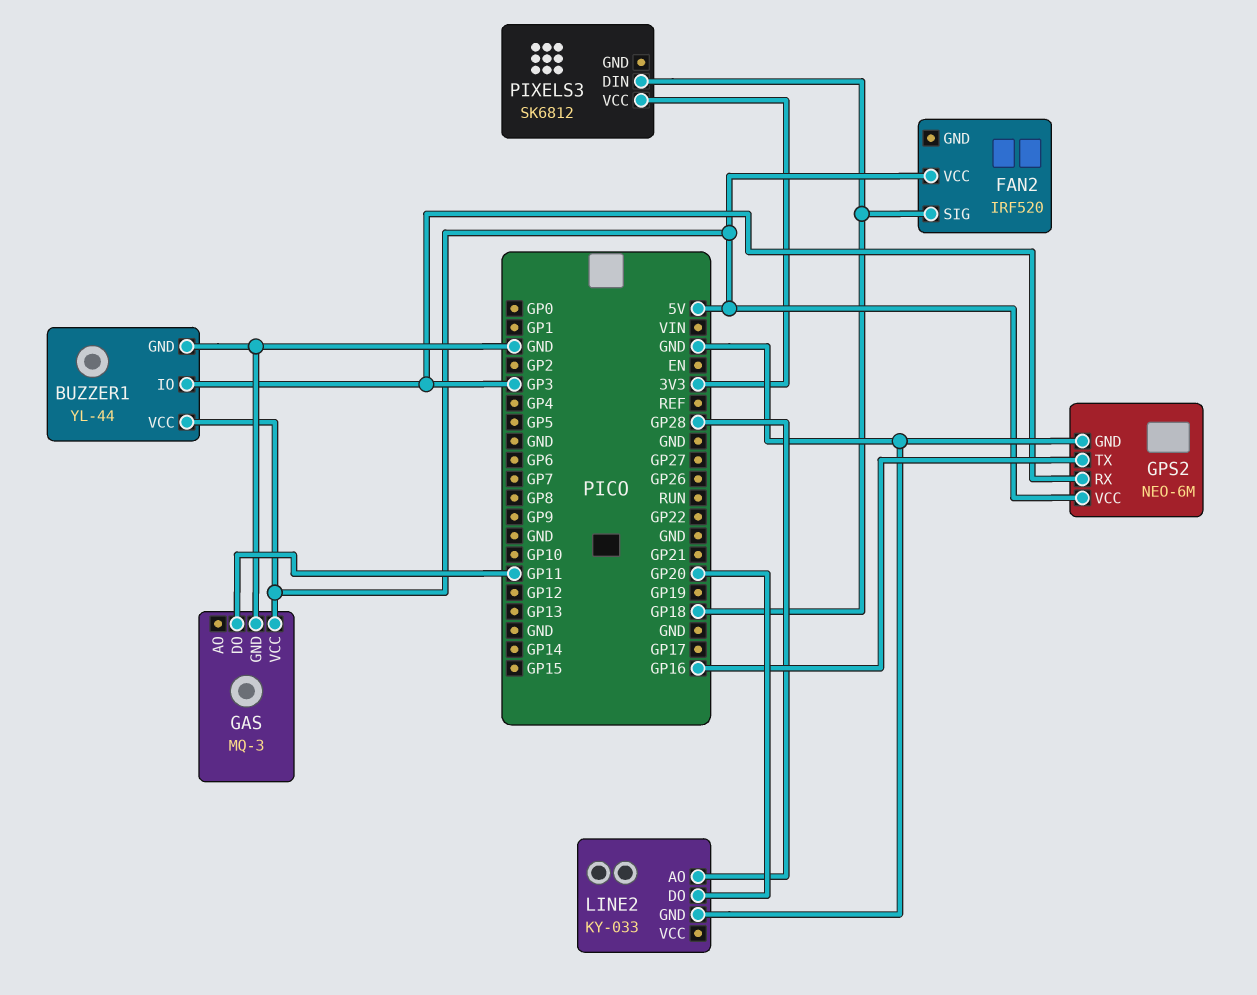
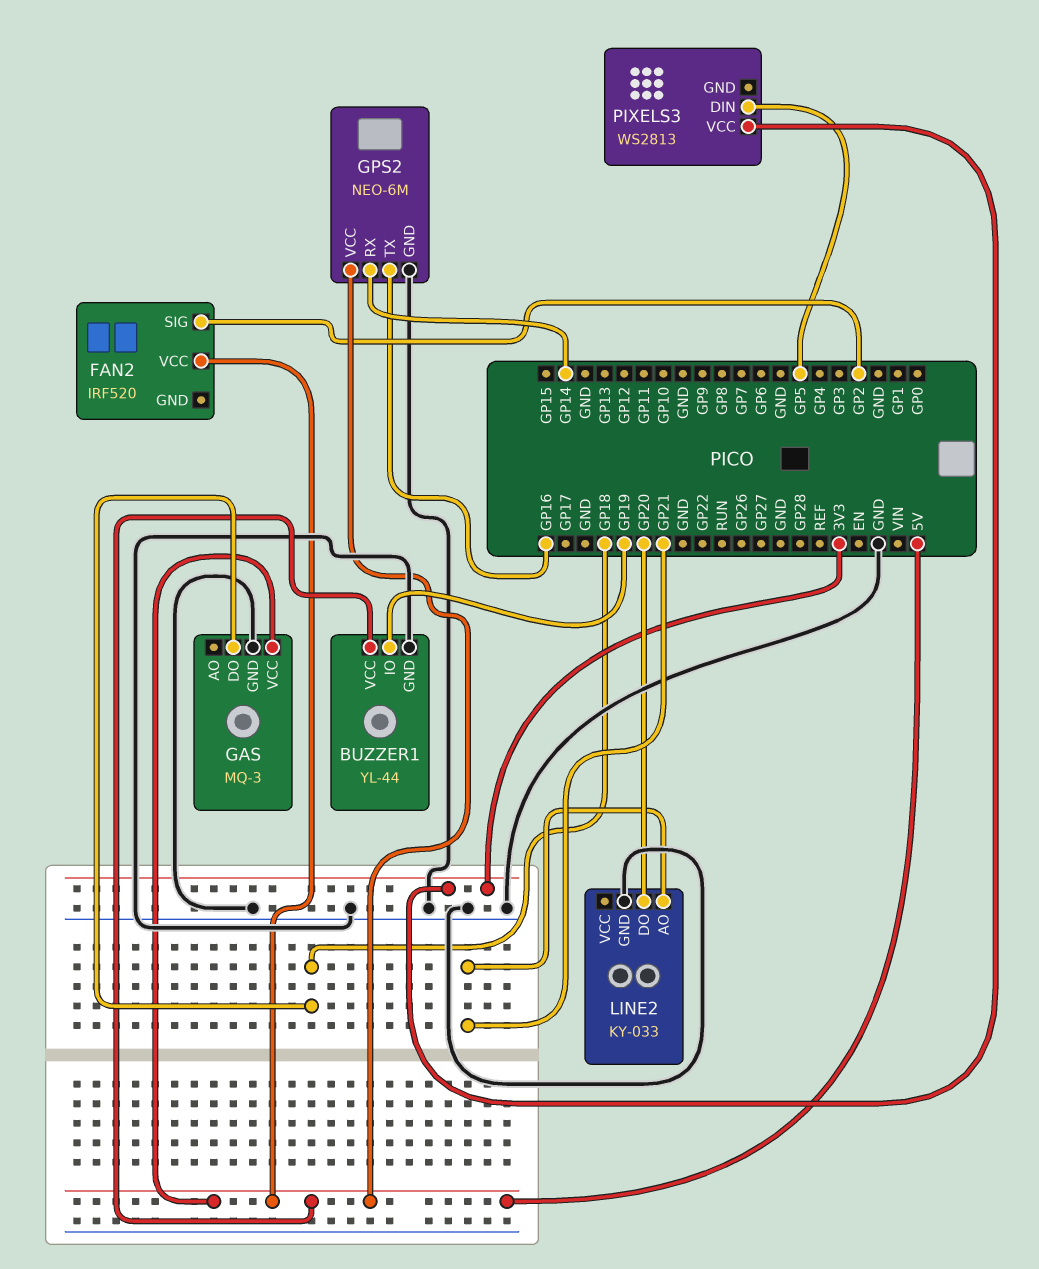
BUZZER1 pin IO: GP3 -> GP19
FAN2 pin SIG: GP18 -> GP2
GAS pin DO: GP11 -> GP18
GPS2 pin RX: GP3 -> GP14
LINE2 pin AO: GP28 -> GP21
PIXELS3: SK6812 -> WS2813
PIXELS3 pin DIN: GP18 -> GP5

